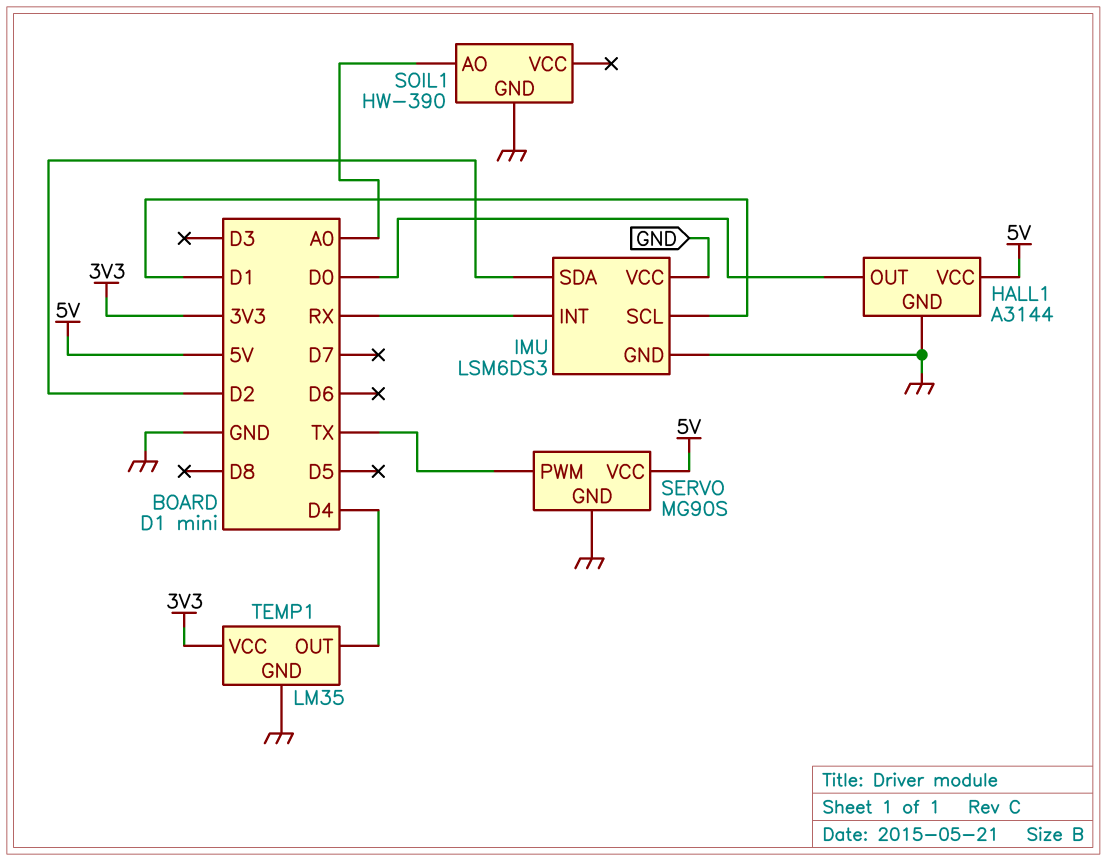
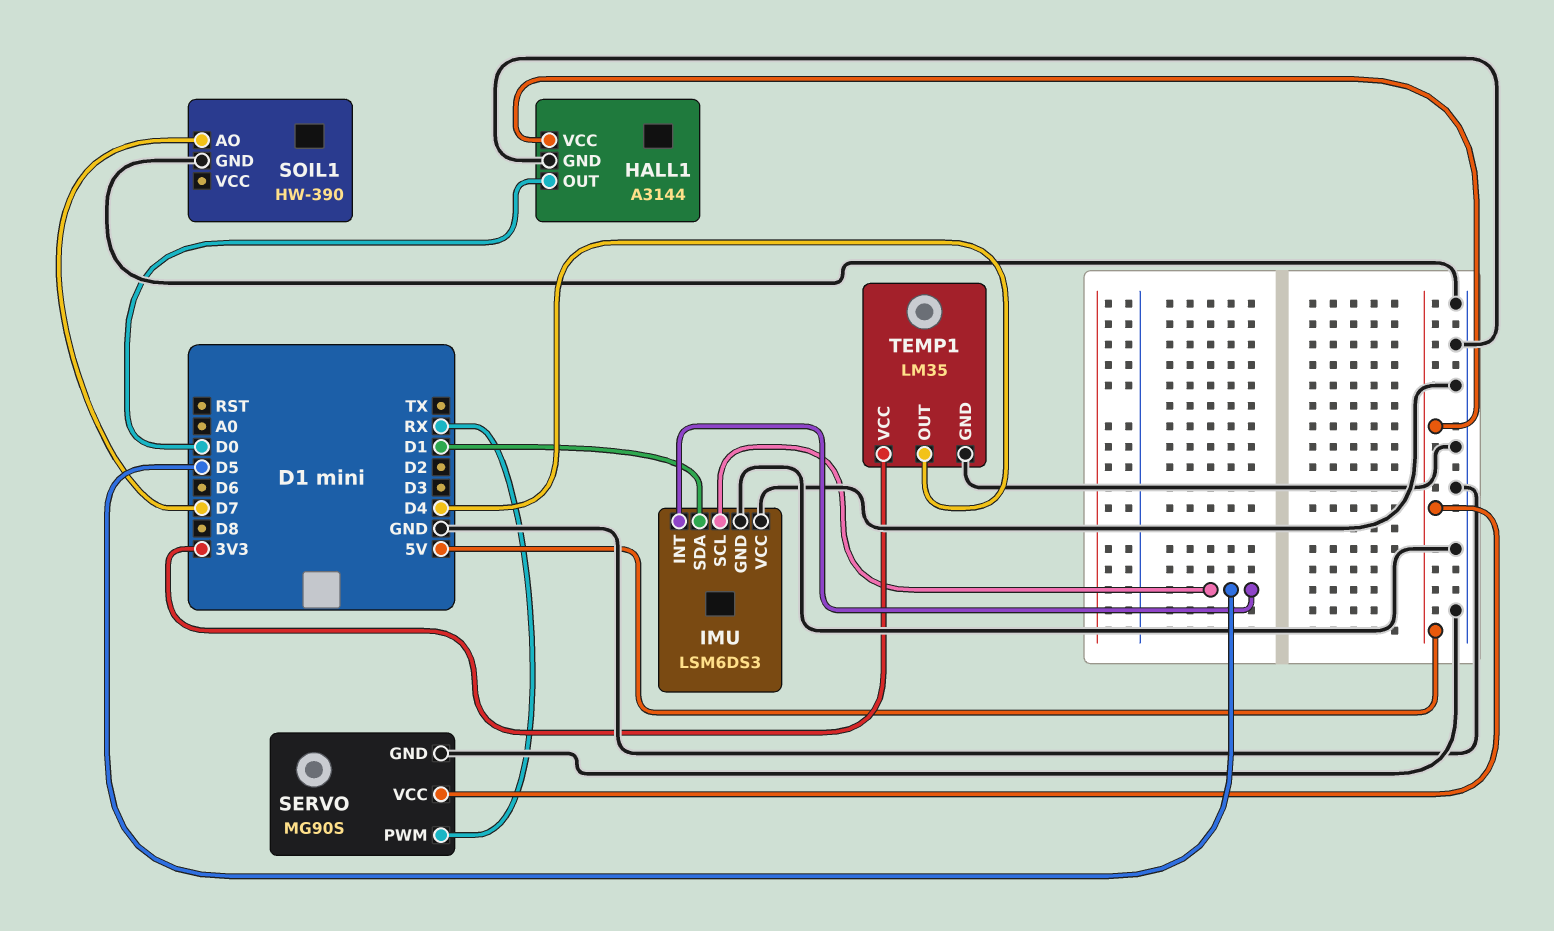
IMU pin INT: RX -> D5
IMU pin SCL: D1 -> D5
IMU pin SDA: D2 -> D1
SERVO pin PWM: TX -> RX
SOIL1 pin AO: A0 -> D7

